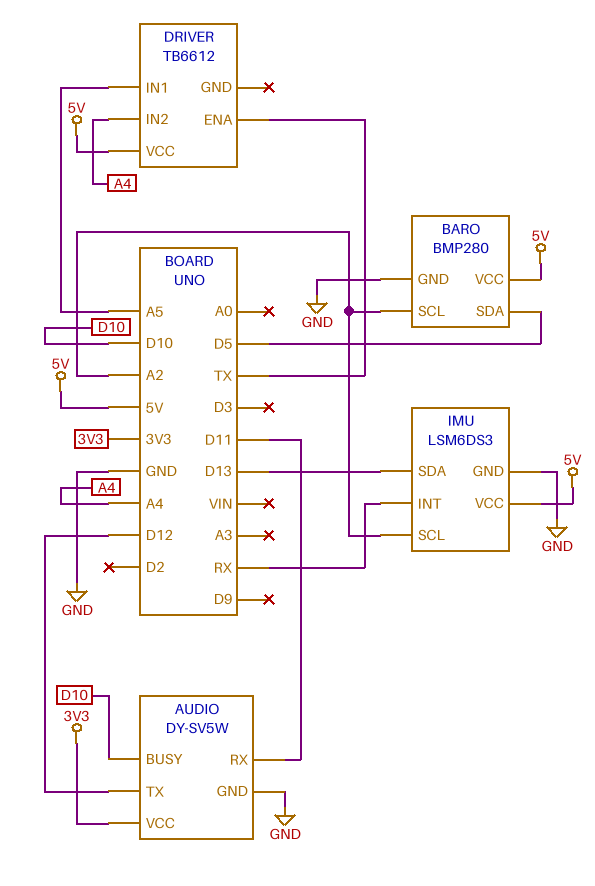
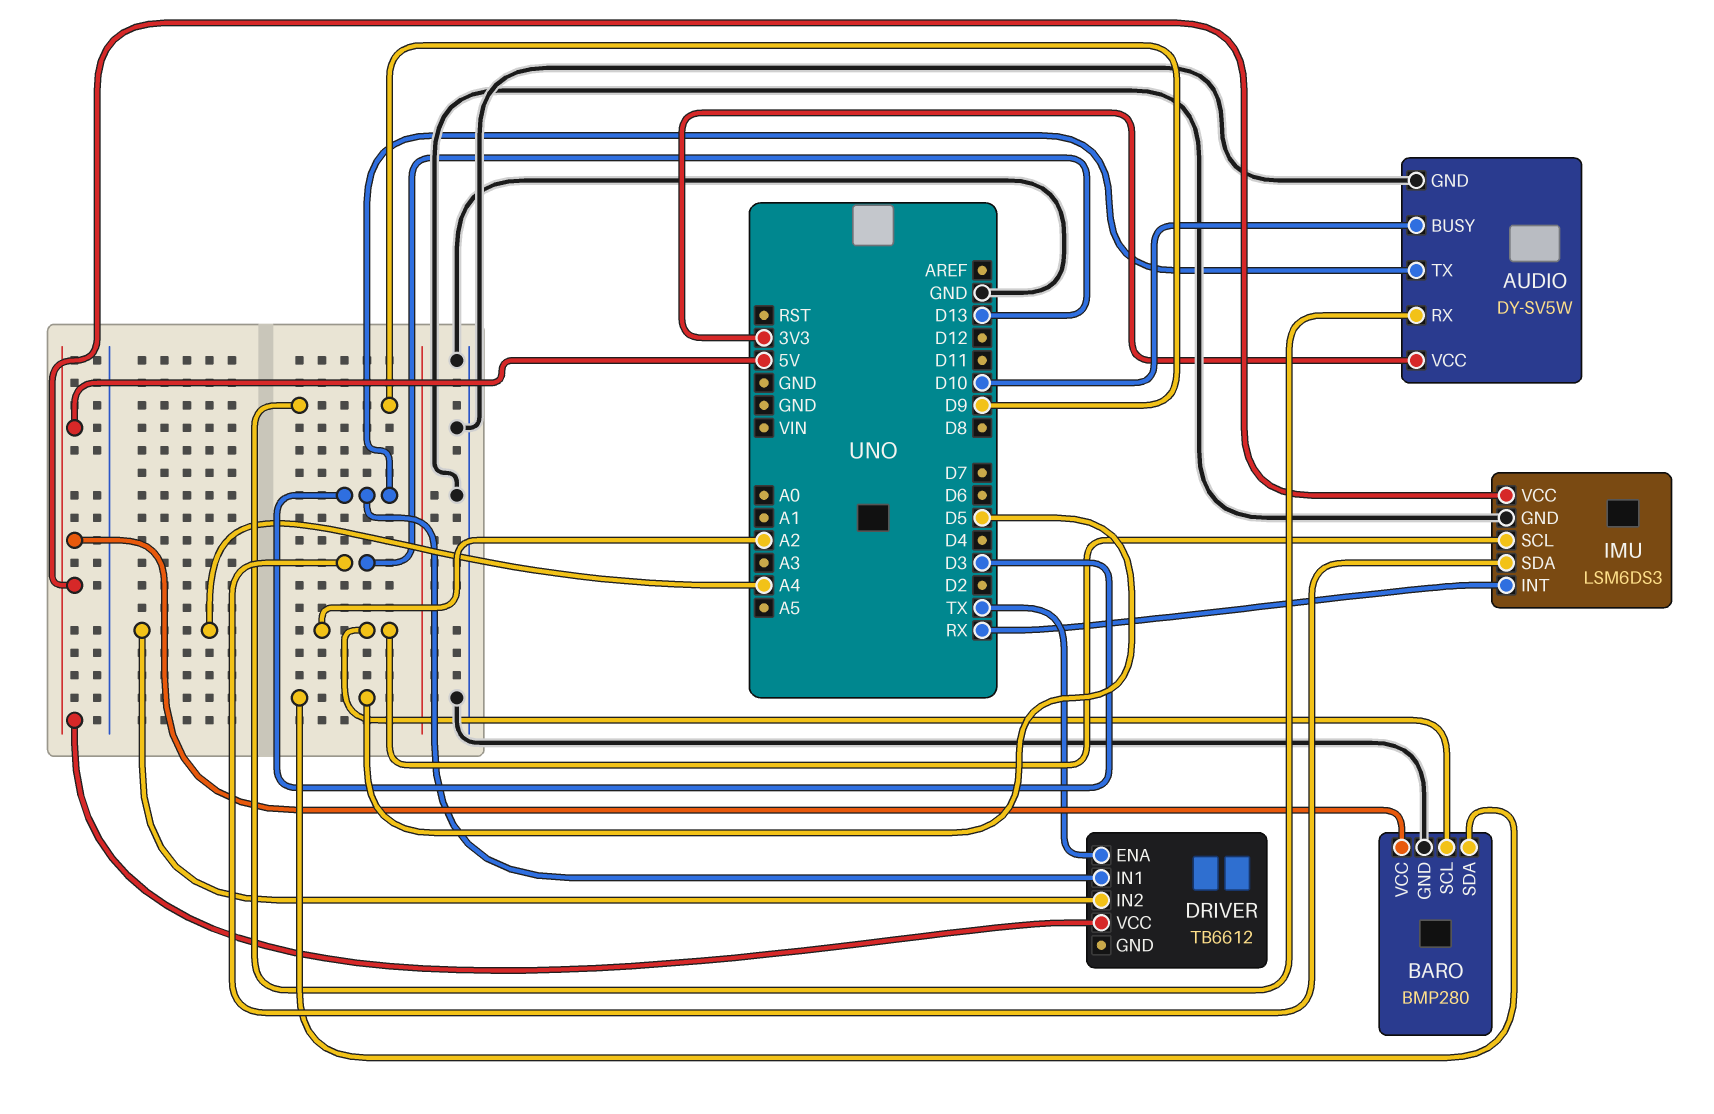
AUDIO pin RX: D11 -> D9
AUDIO pin TX: D12 -> D3
DRIVER pin IN1: A5 -> D3

